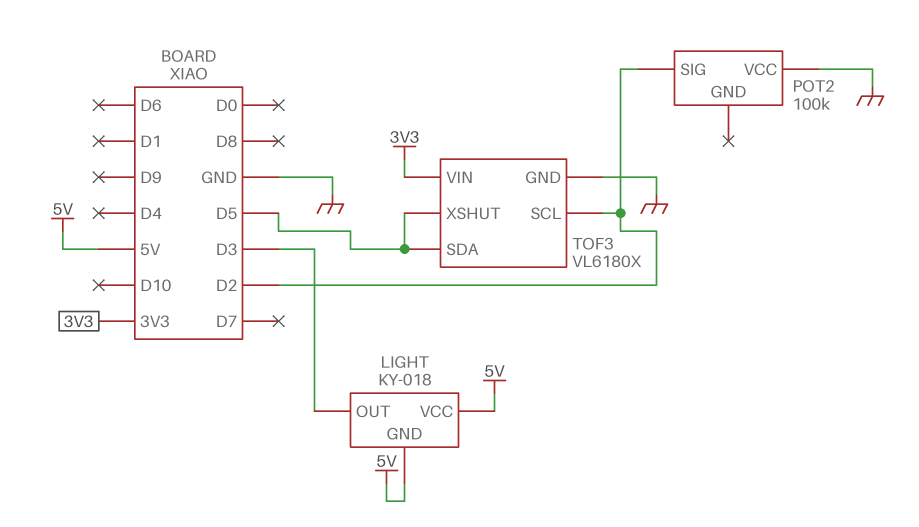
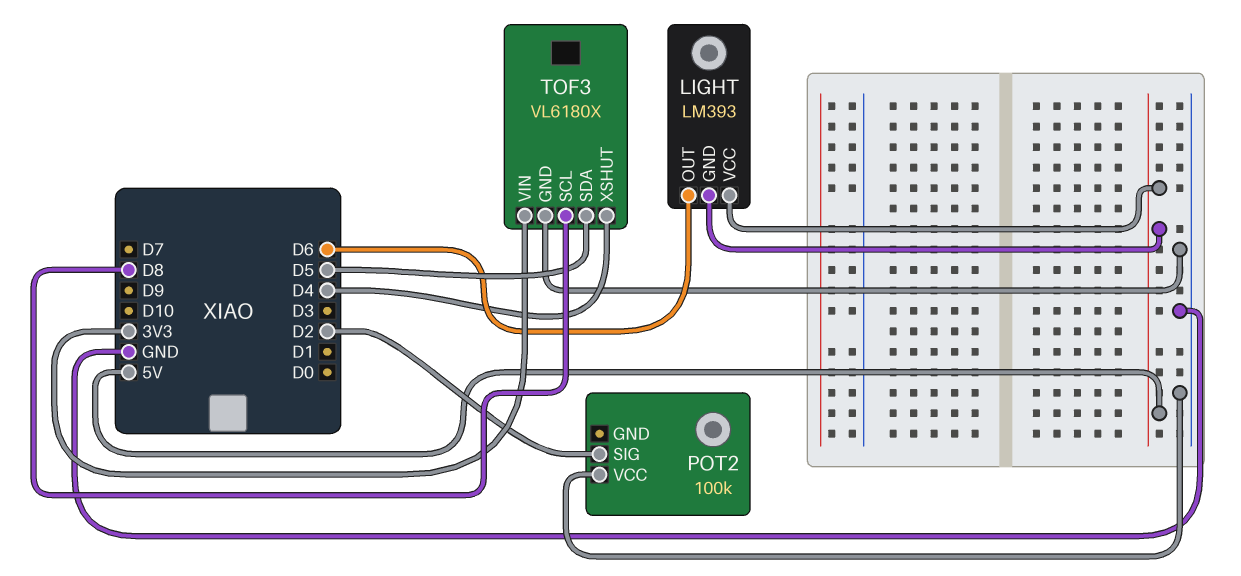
LIGHT: KY-018 -> LM393
LIGHT pin OUT: D3 -> D6
TOF3 pin SCL: D2 -> D8
TOF3 pin XSHUT: D5 -> D4

